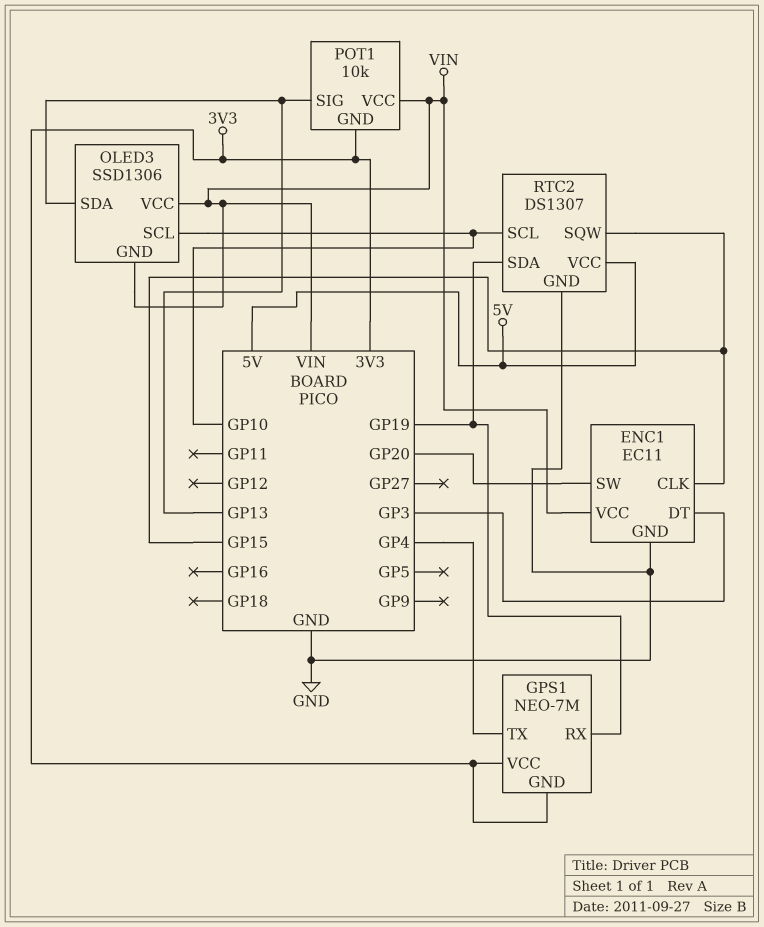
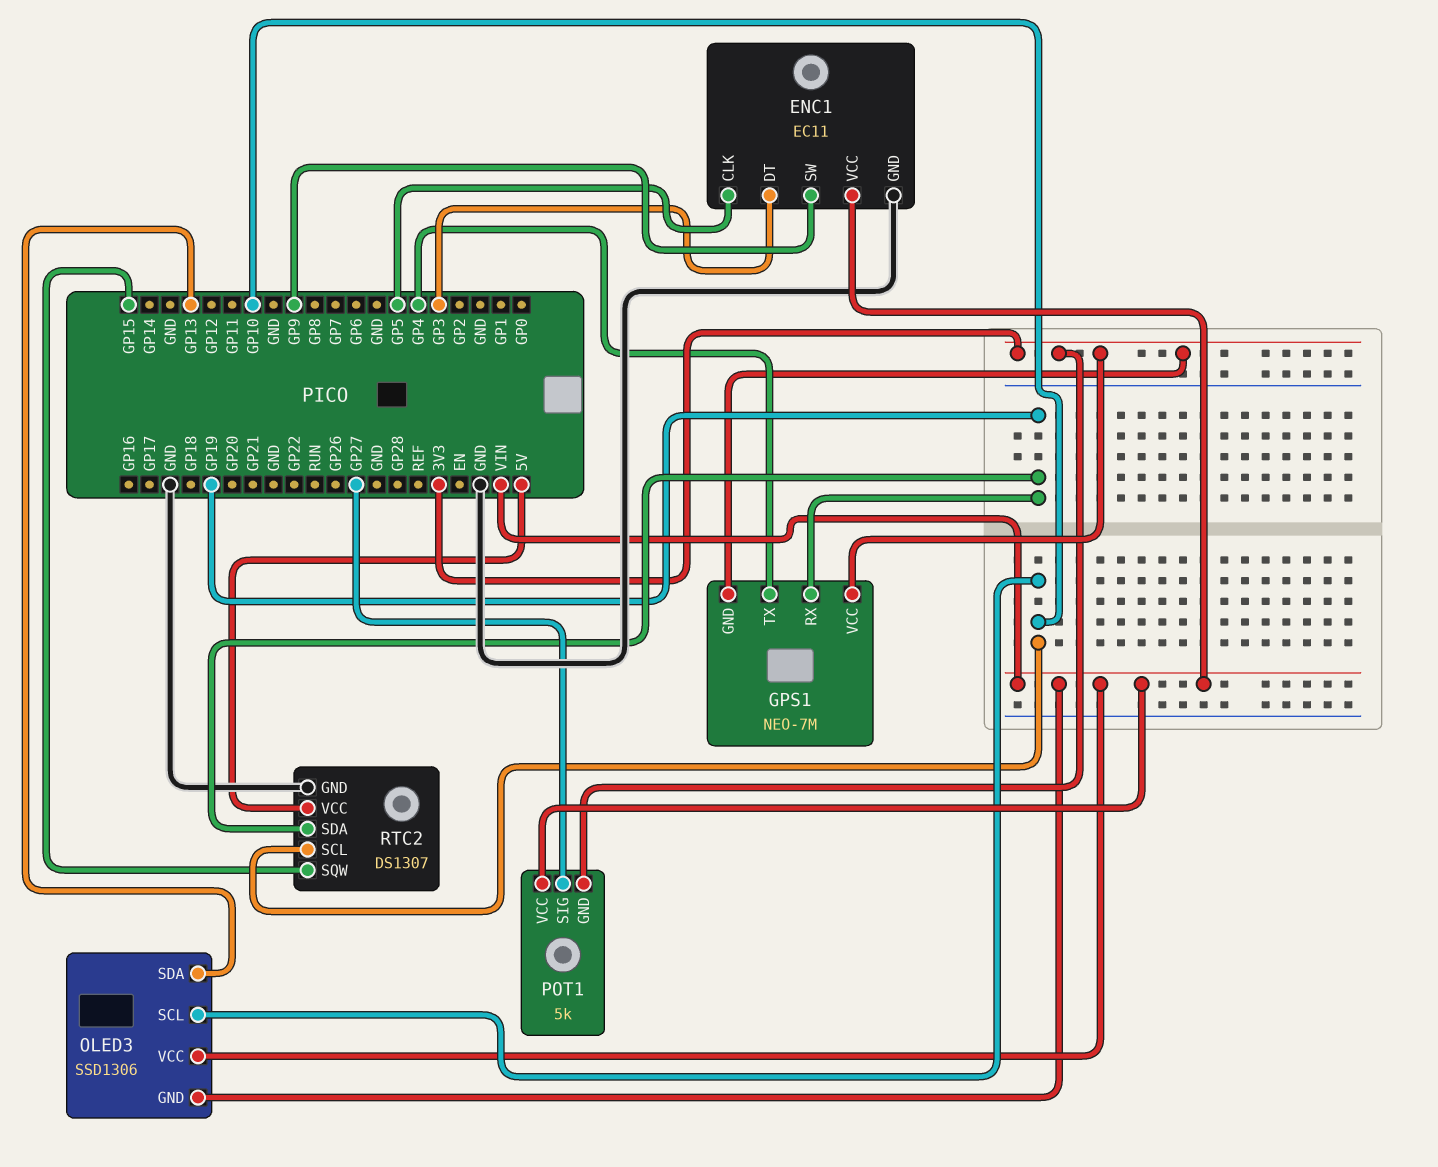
ENC1 pin CLK: GP15 -> GP5
ENC1 pin SW: GP20 -> GP9
POT1: 10k -> 5k
POT1 pin SIG: GP13 -> GP27

